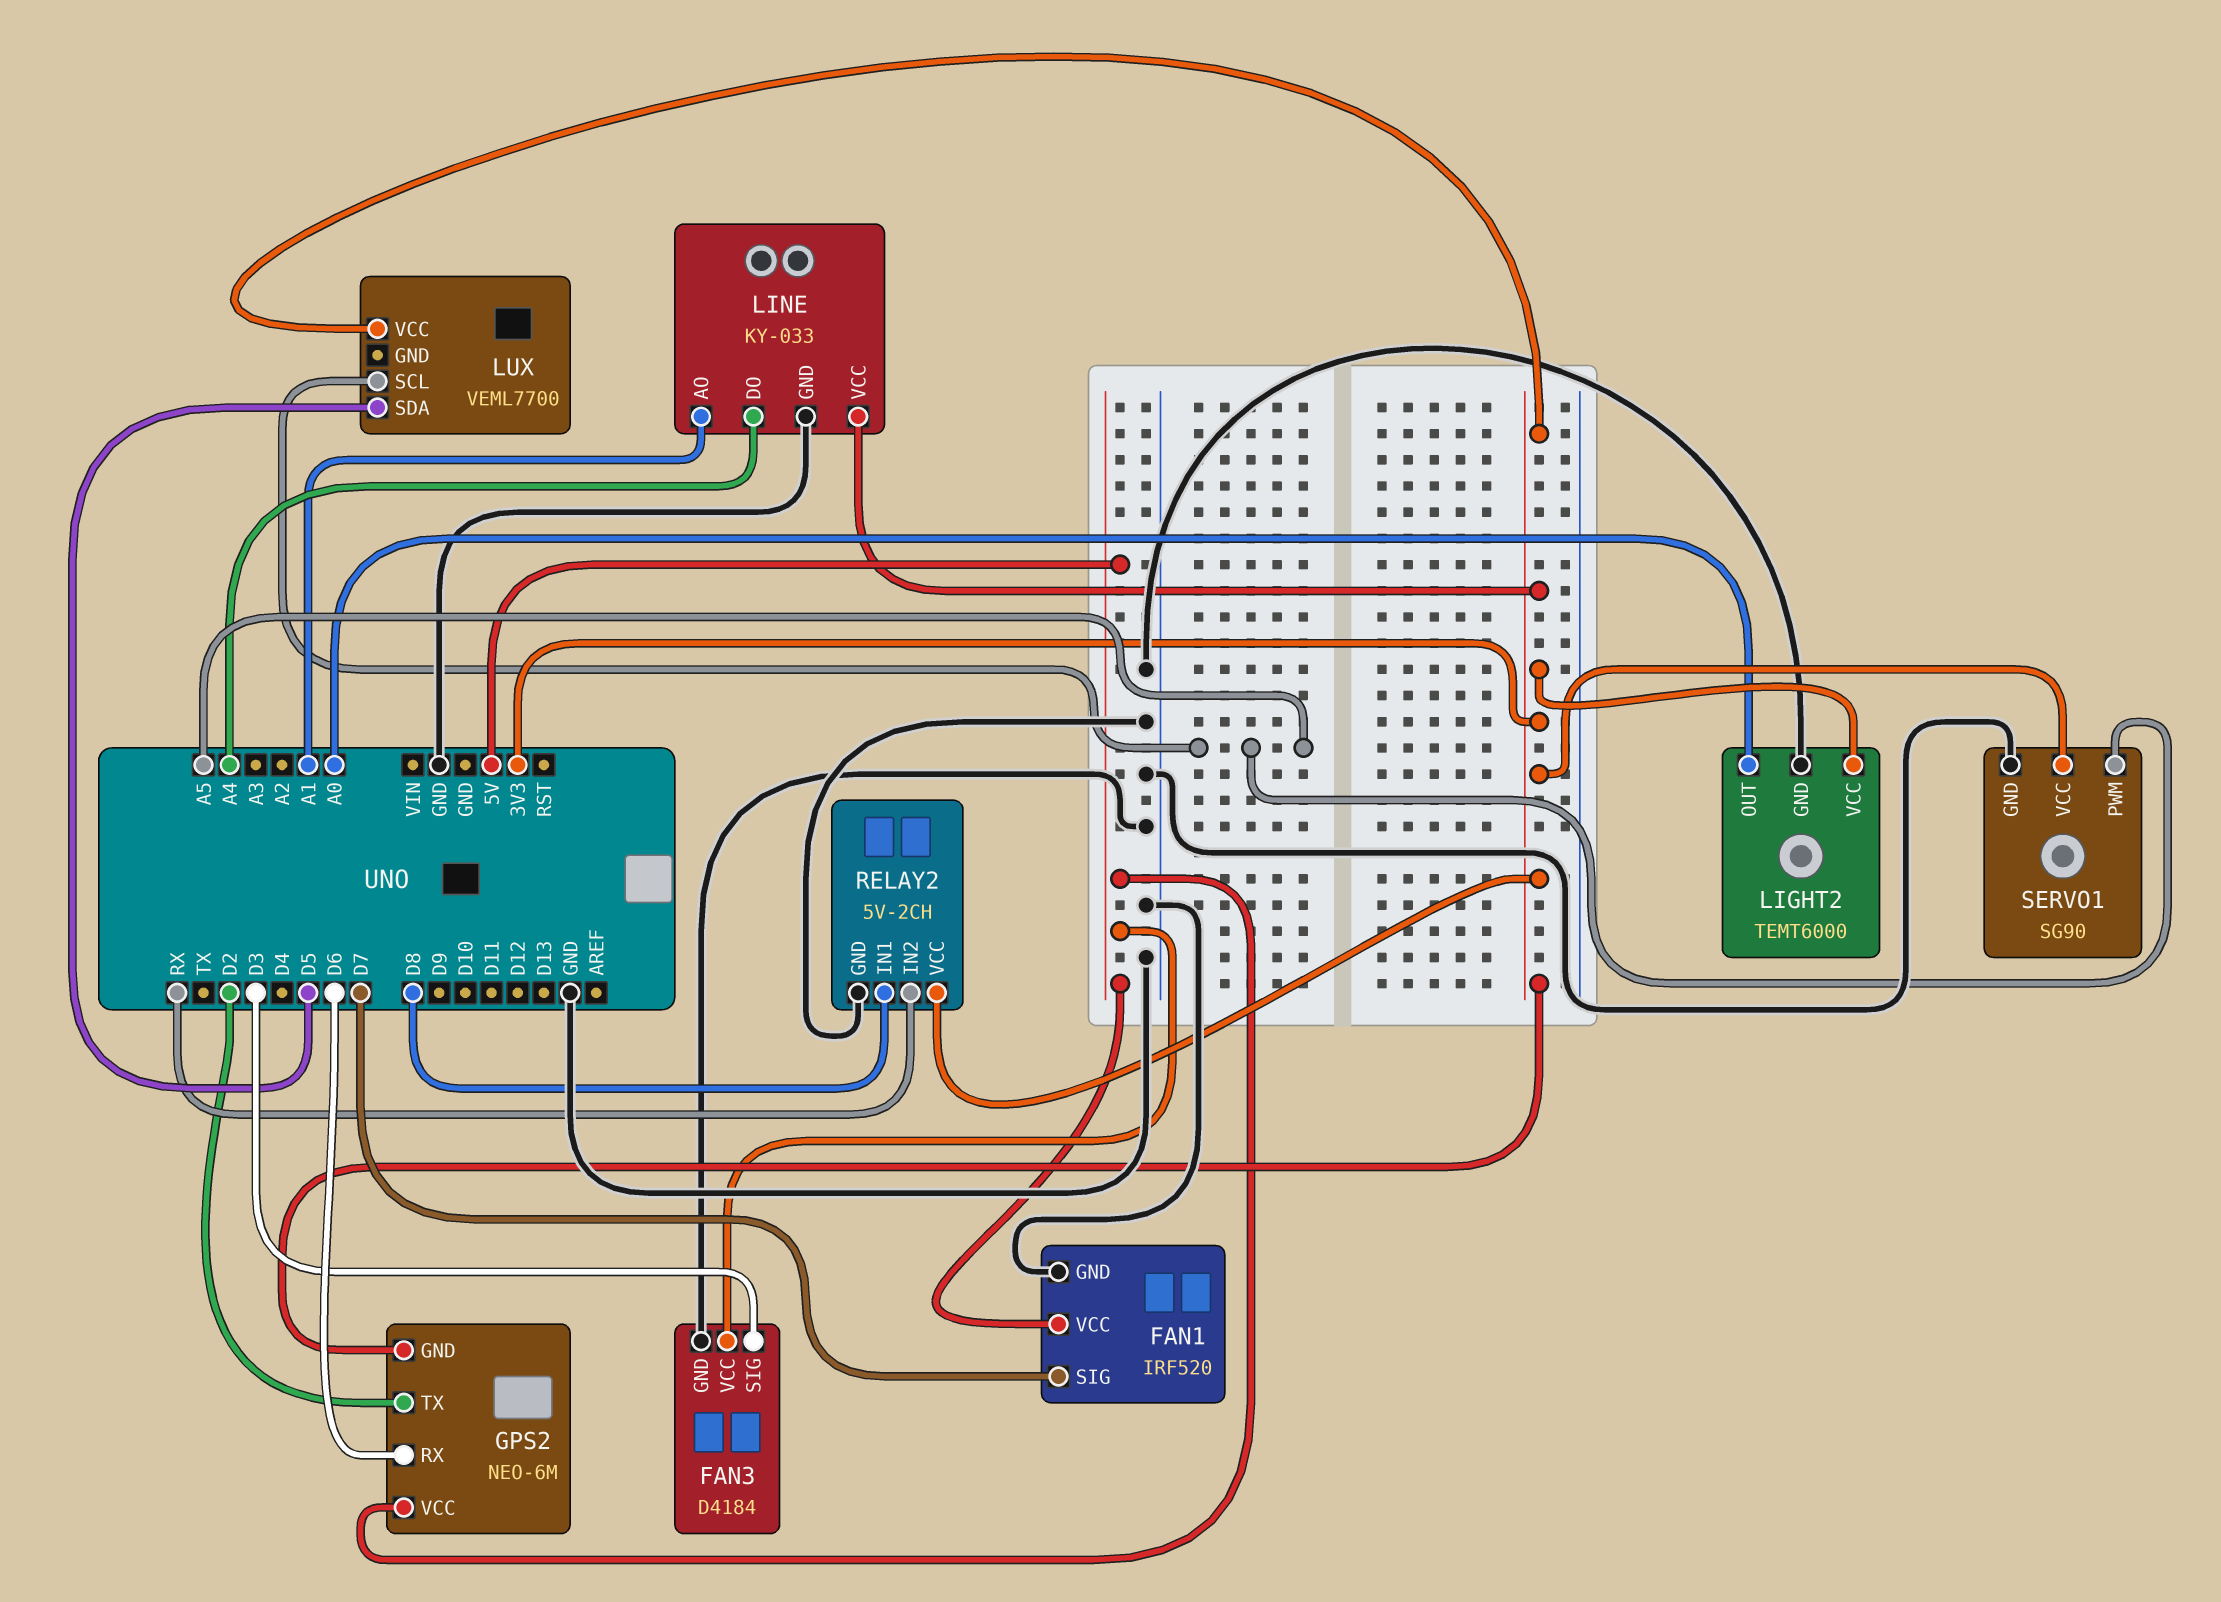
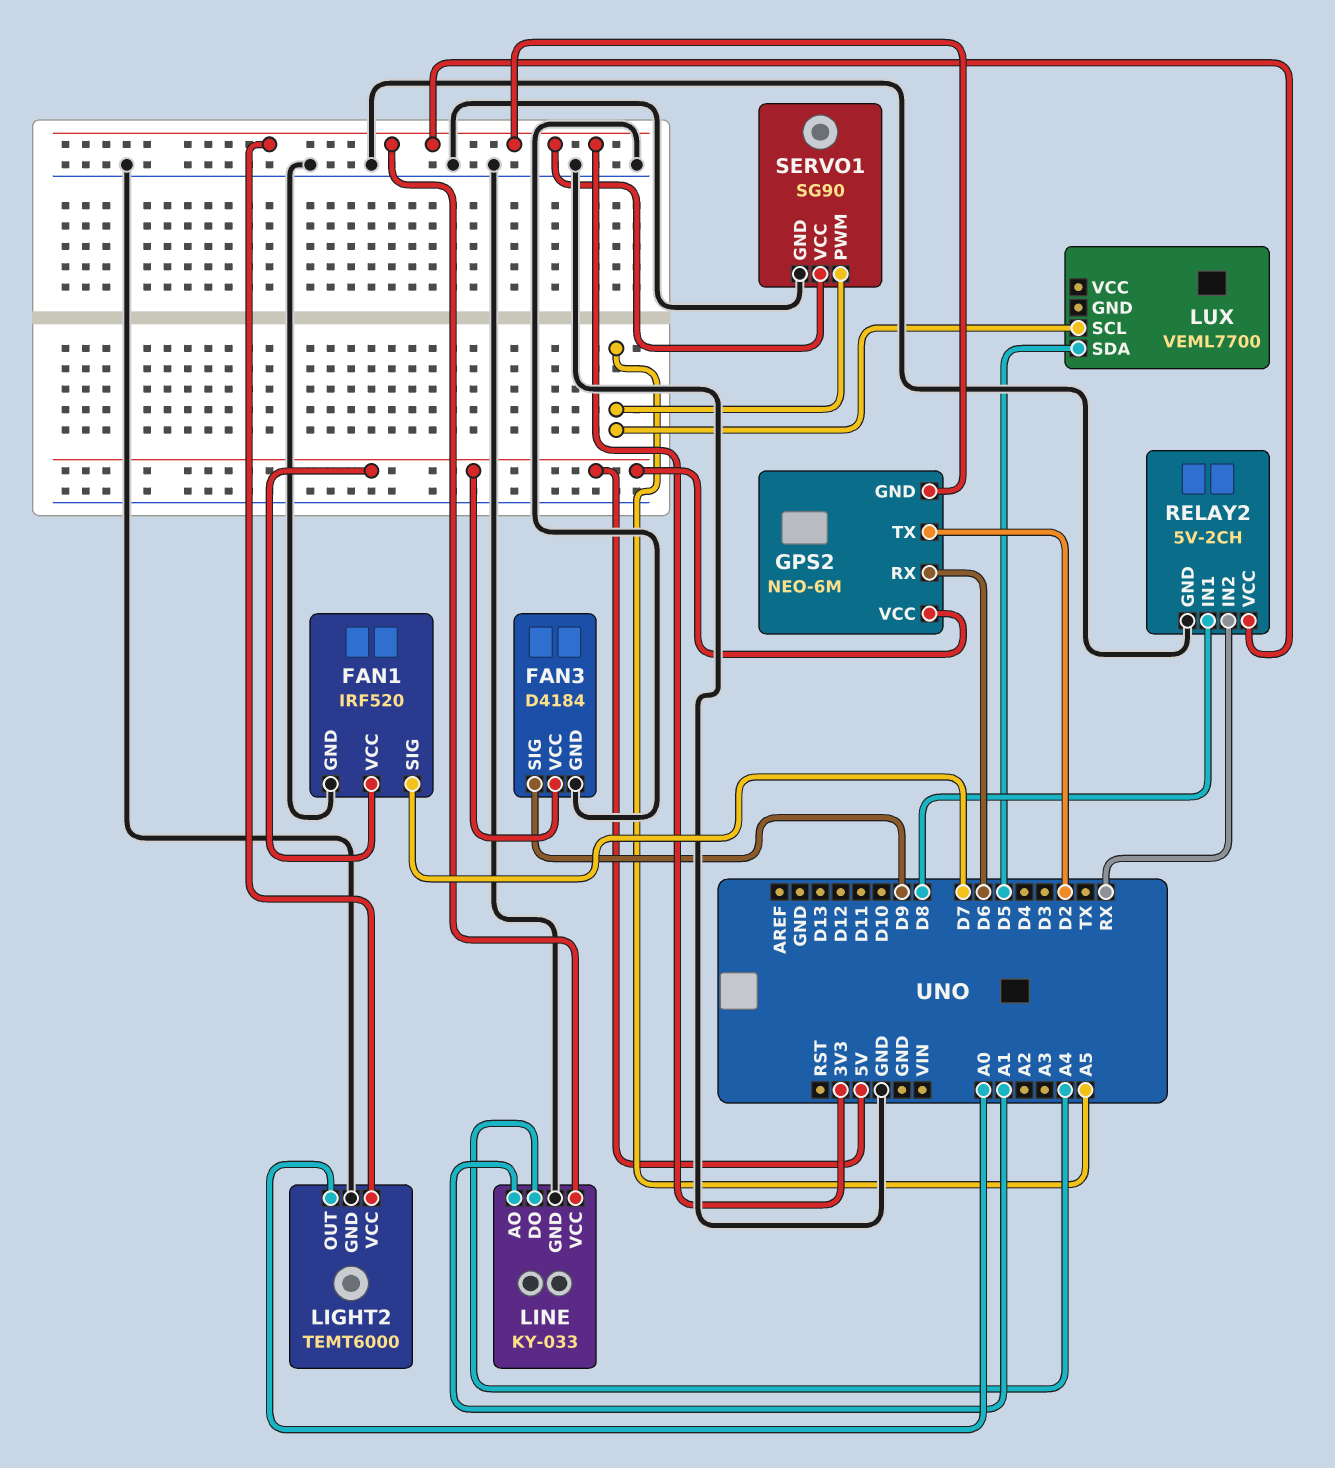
FAN3 pin SIG: D3 -> D9
LUX pin VCC: 3V3 -> none

